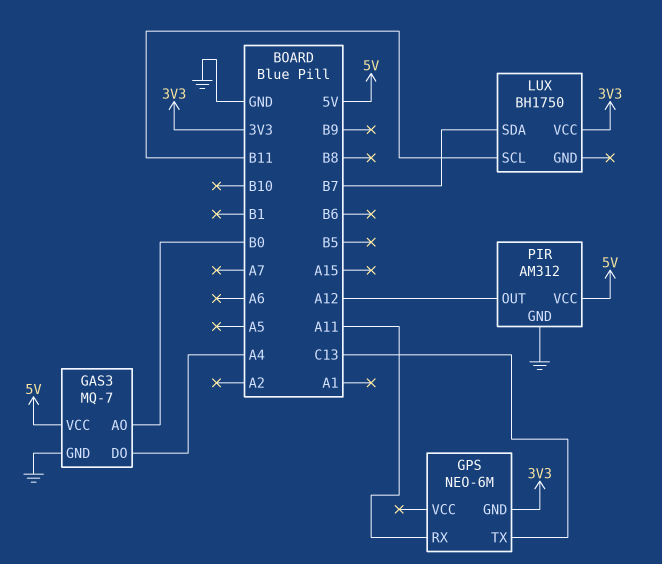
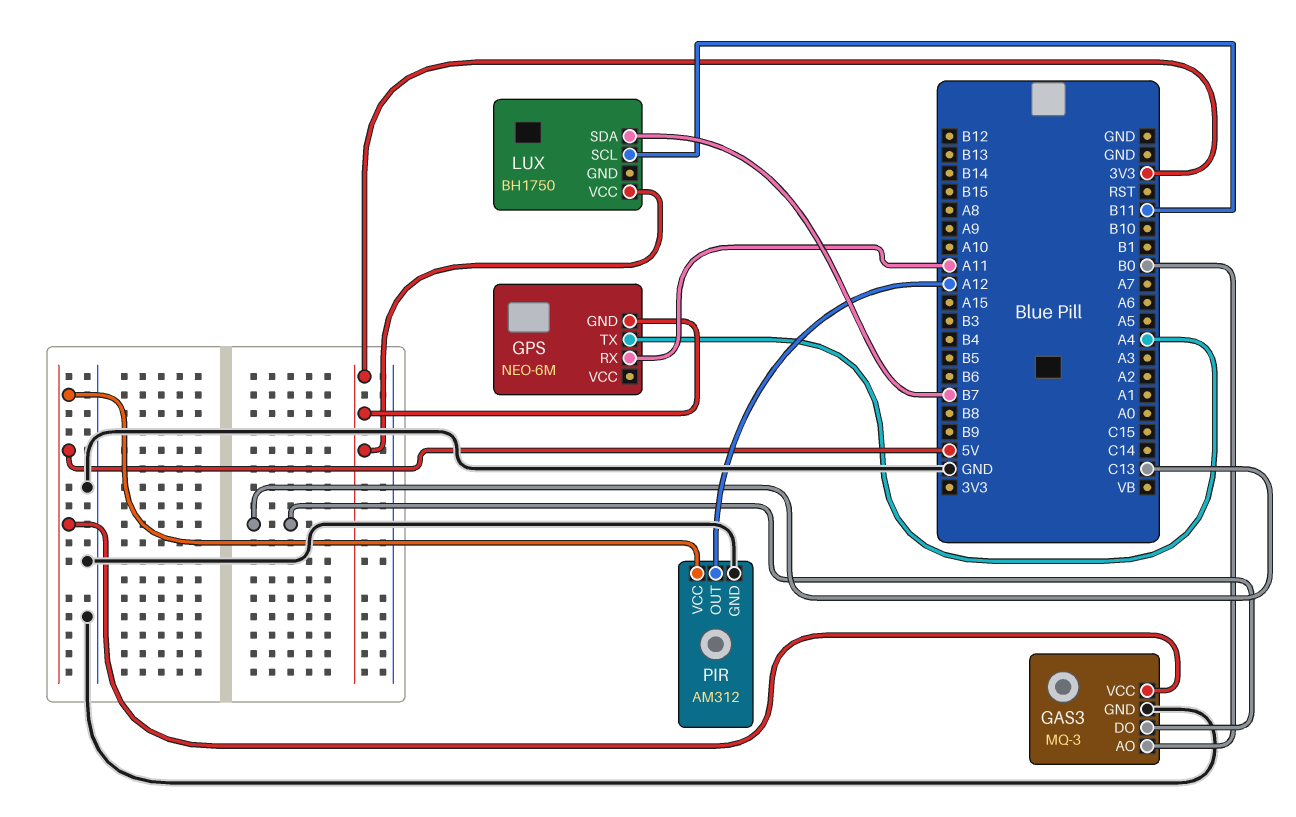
GAS3: MQ-7 -> MQ-3
GAS3 pin DO: A4 -> C13
GPS pin TX: C13 -> A4

